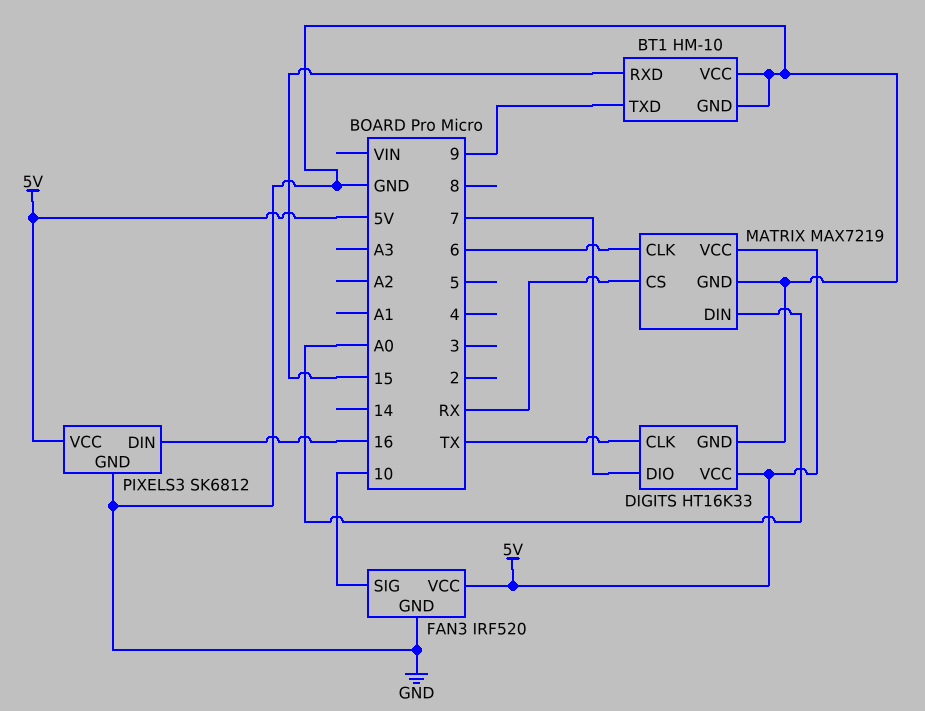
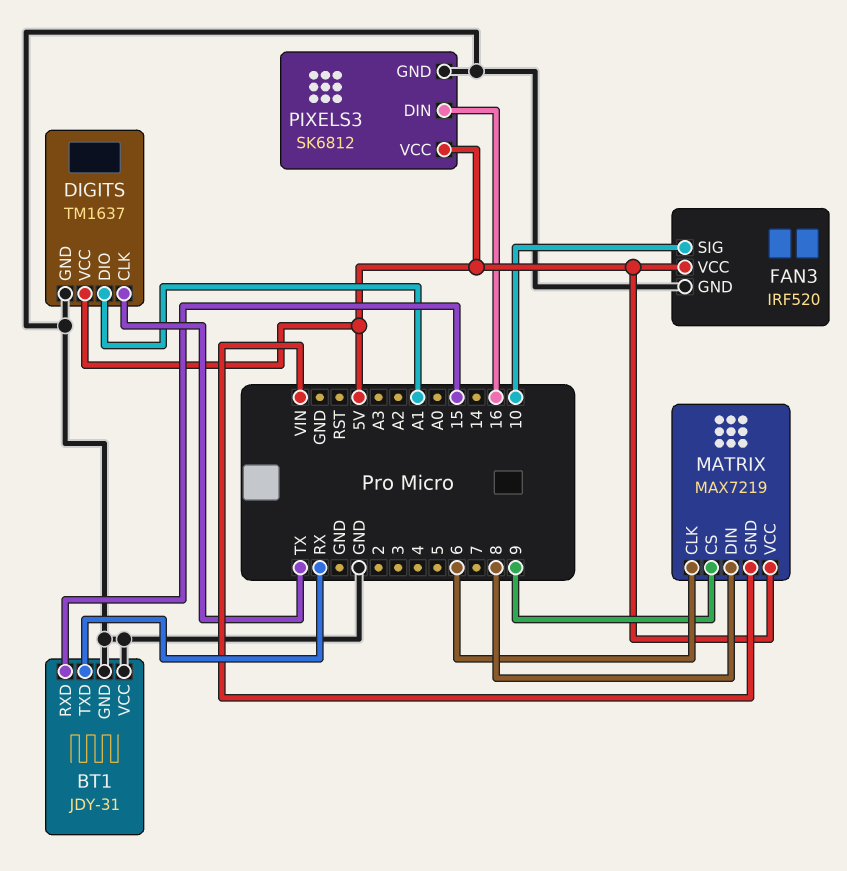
BT1: HM-10 -> JDY-31
BT1 pin TXD: 9 -> RX
DIGITS: HT16K33 -> TM1637
DIGITS pin DIO: 7 -> A1
MATRIX pin CS: RX -> 9
MATRIX pin DIN: A0 -> 8
MATRIX pin GND: GND -> VIN

